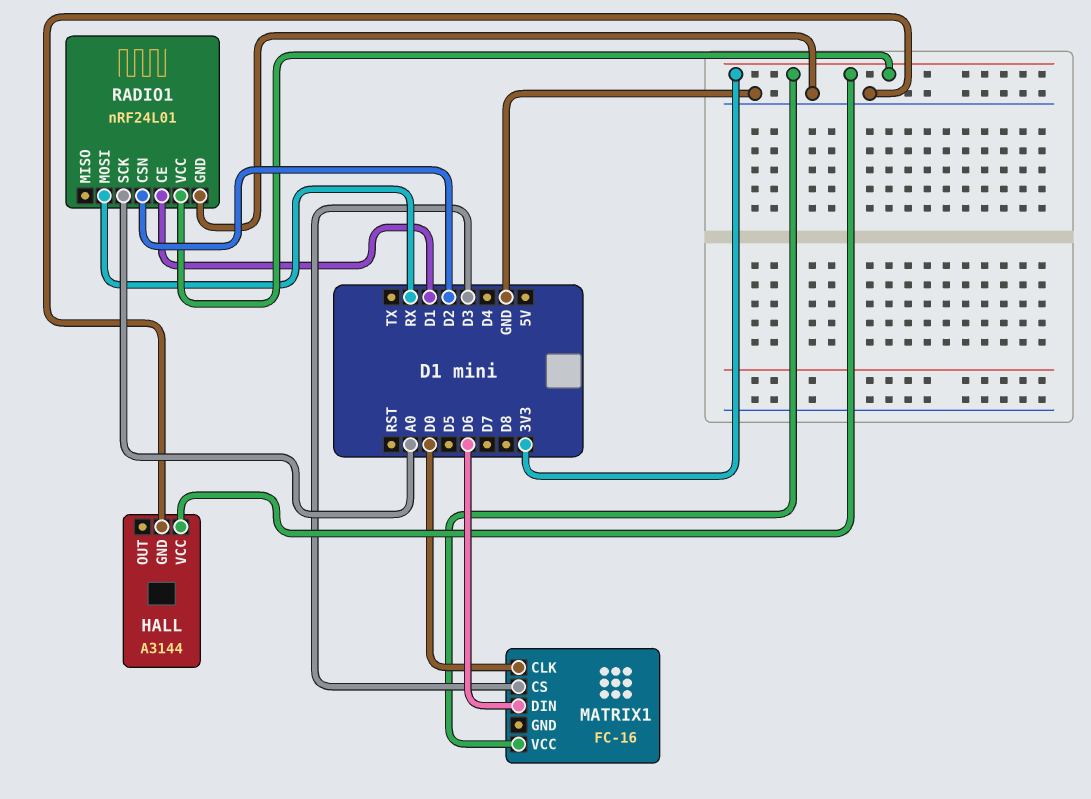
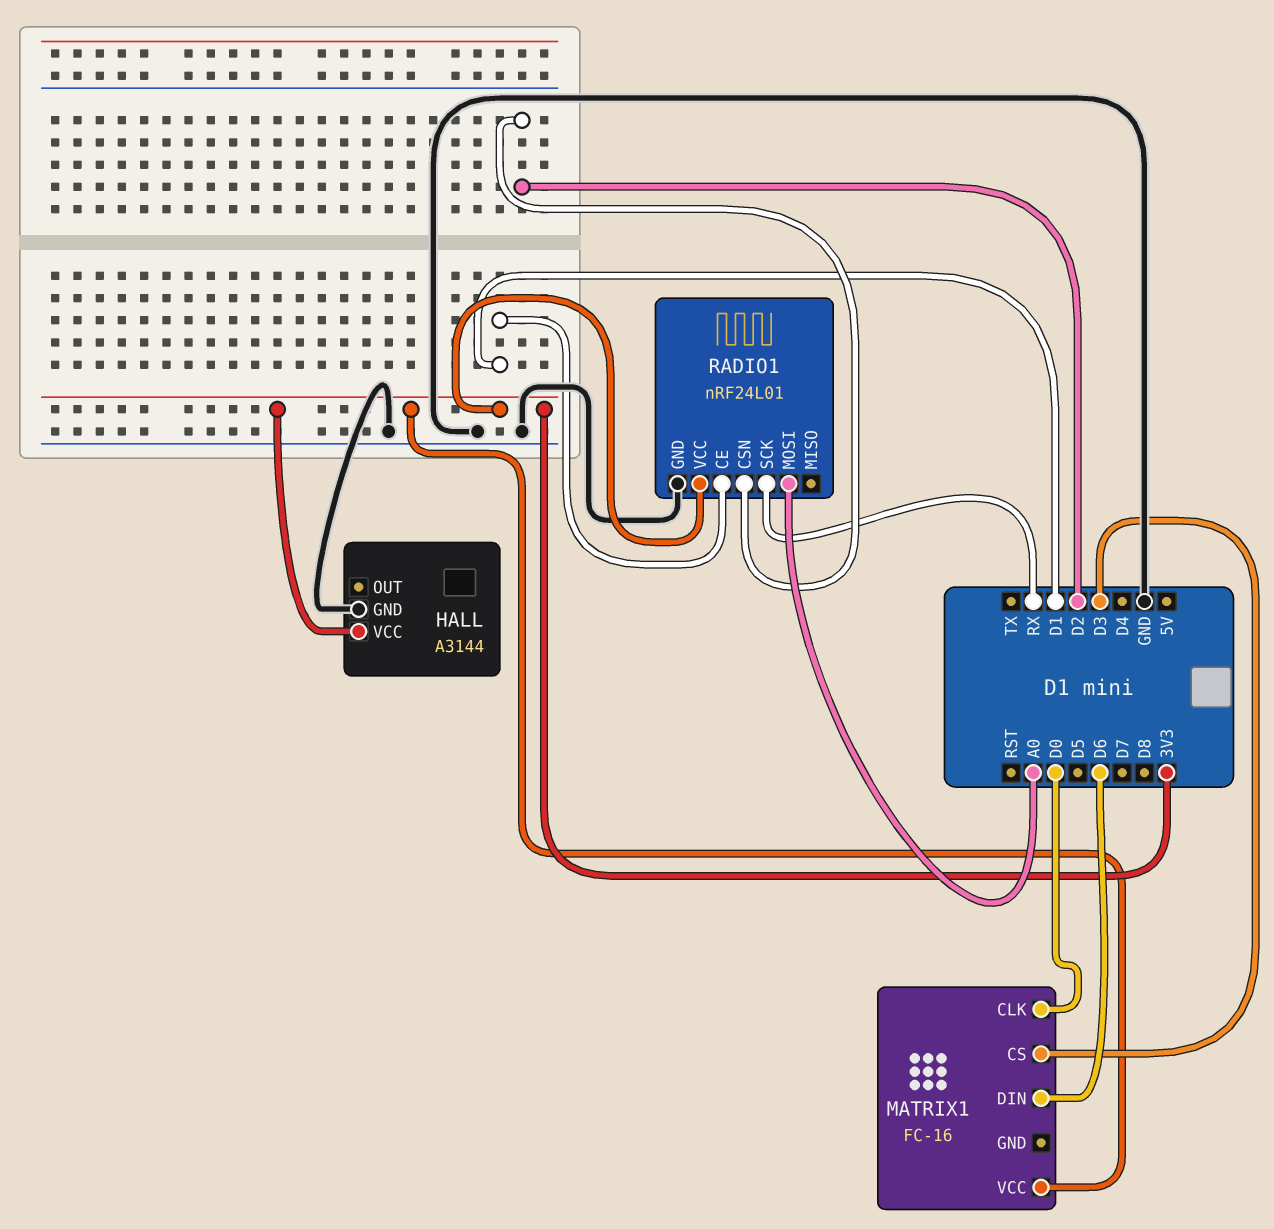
RADIO1 pin MOSI: RX -> A0
RADIO1 pin SCK: A0 -> RX

